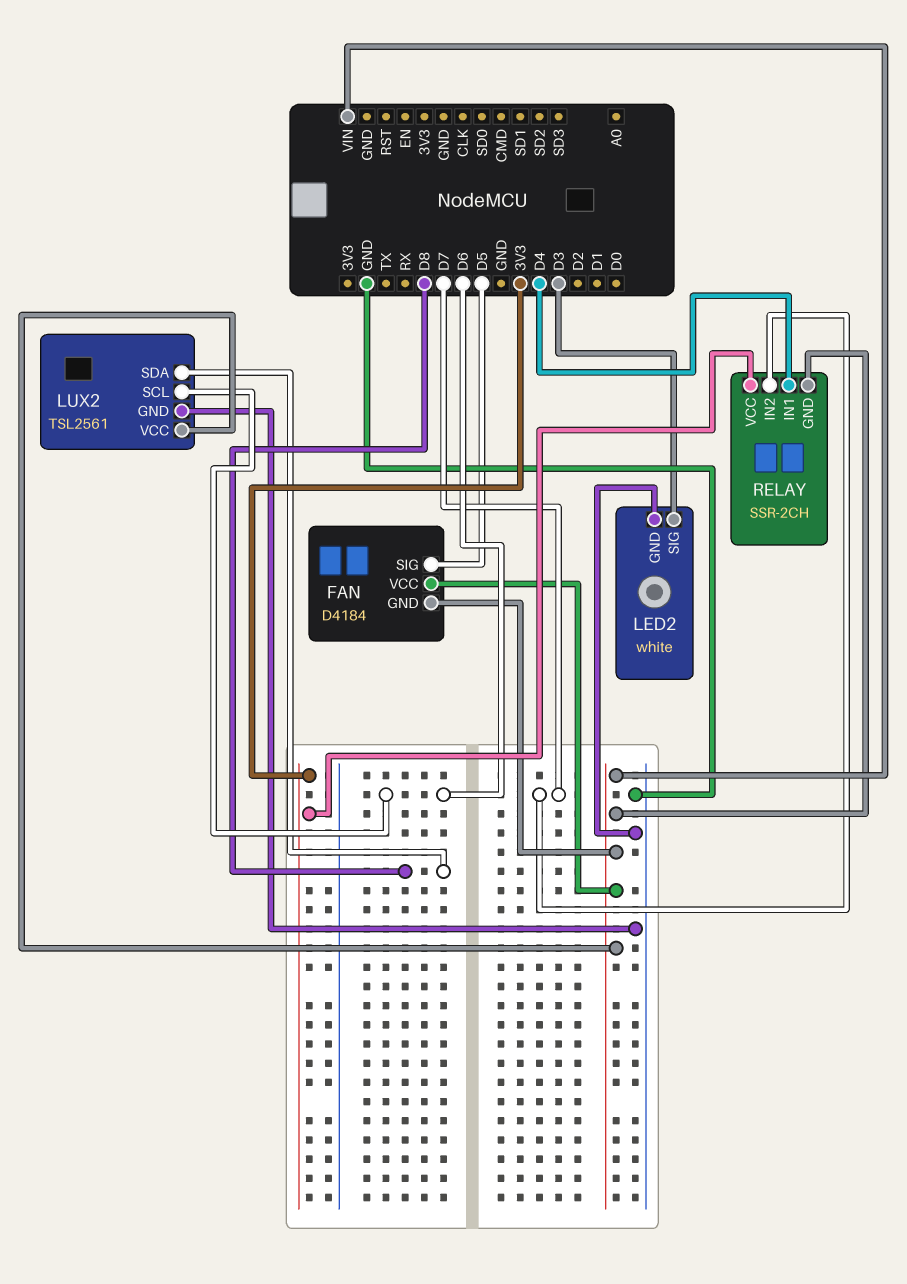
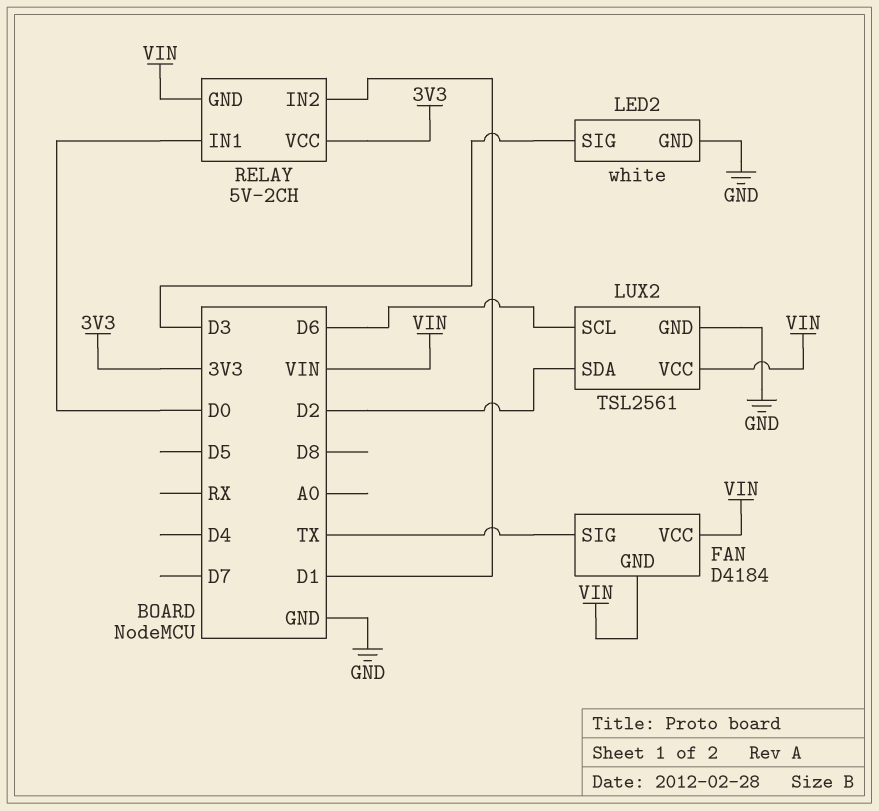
FAN pin SIG: D5 -> TX
LUX2 pin SDA: D8 -> D2
RELAY: SSR-2CH -> 5V-2CH
RELAY pin IN1: D4 -> D0
RELAY pin IN2: D7 -> D1

